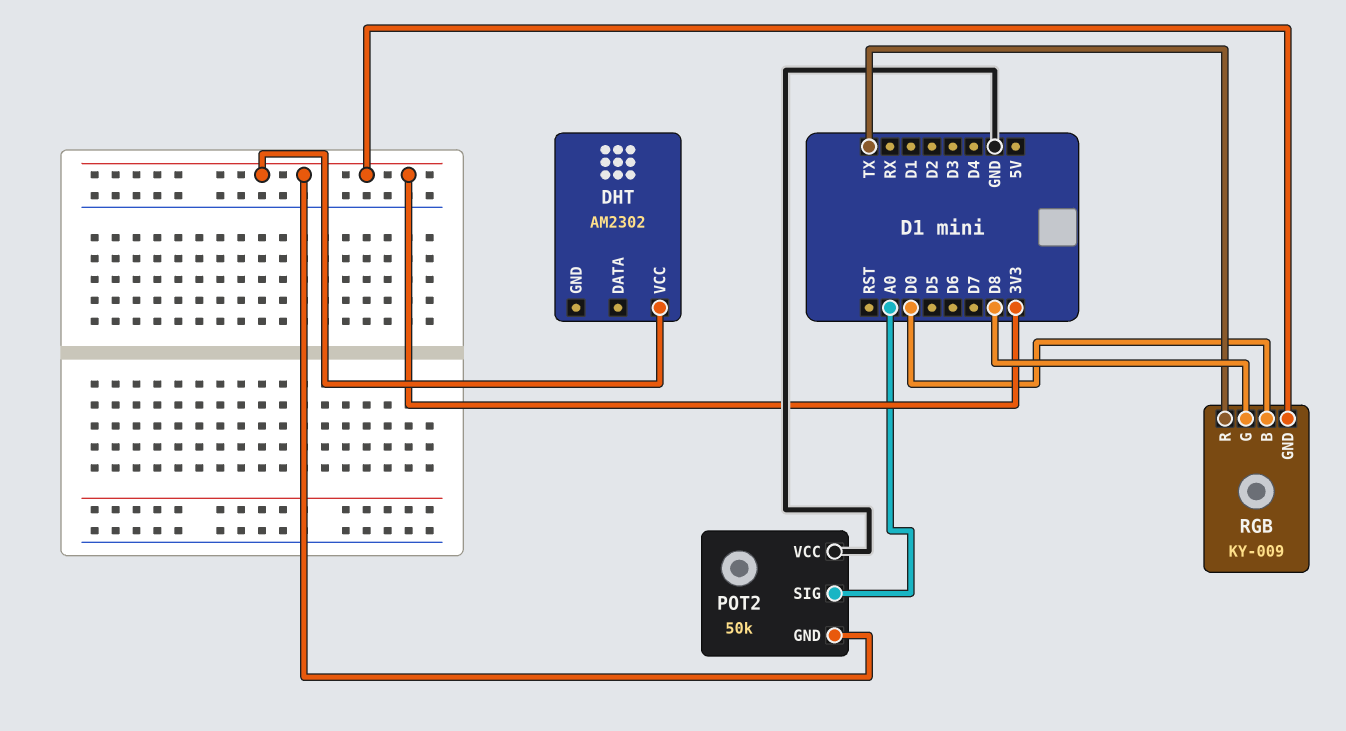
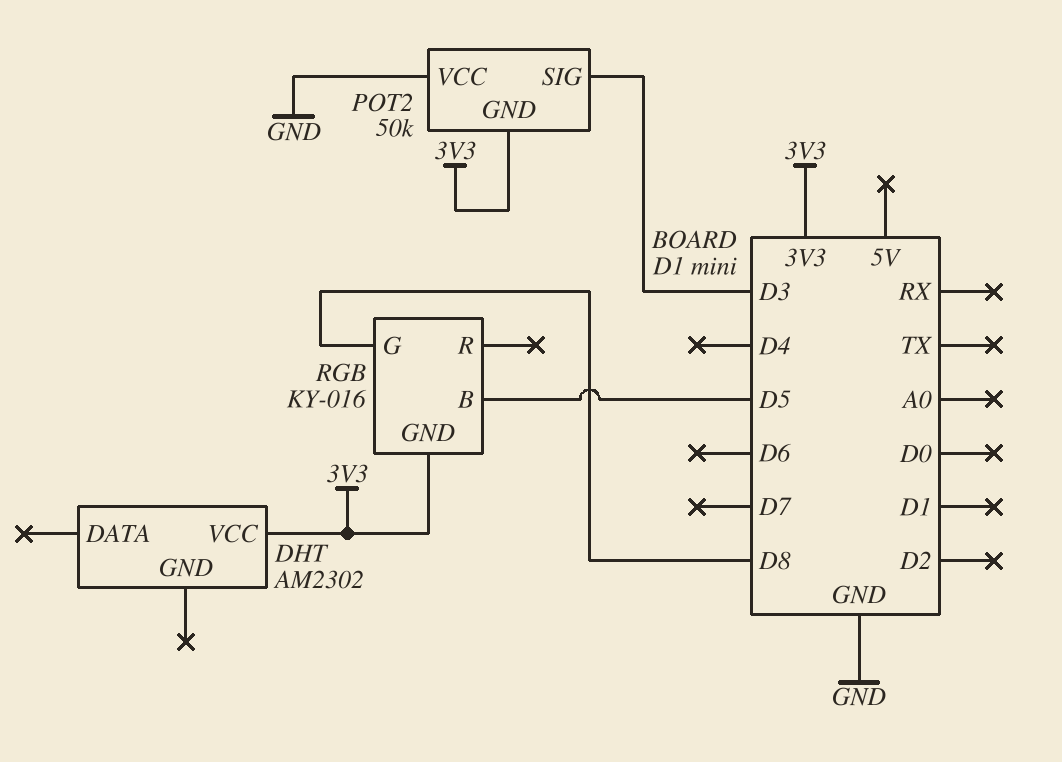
POT2 pin SIG: A0 -> D3
RGB: KY-009 -> KY-016
RGB pin B: D0 -> D5
RGB pin R: TX -> none

